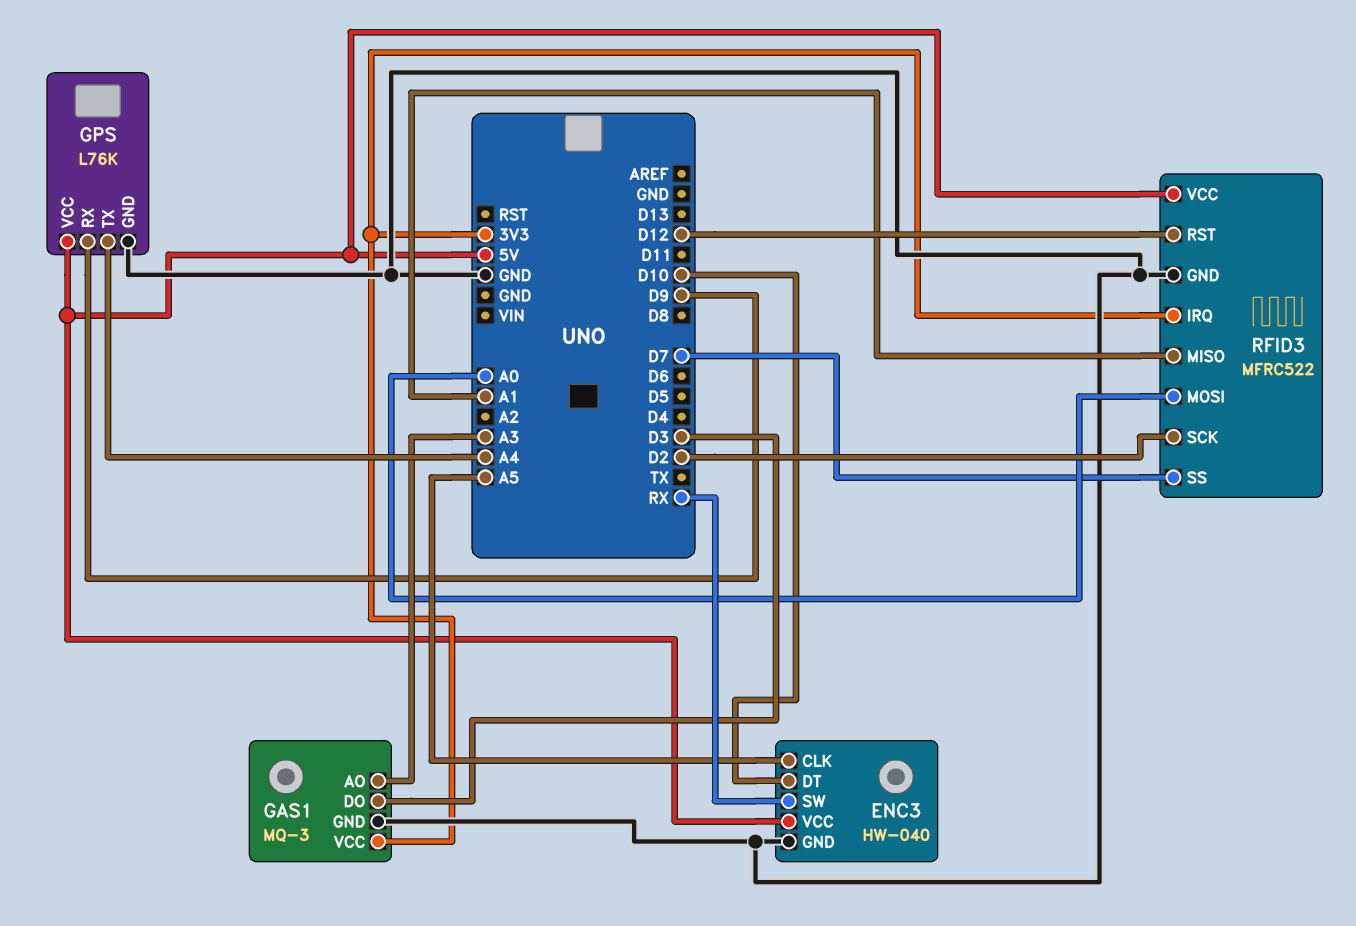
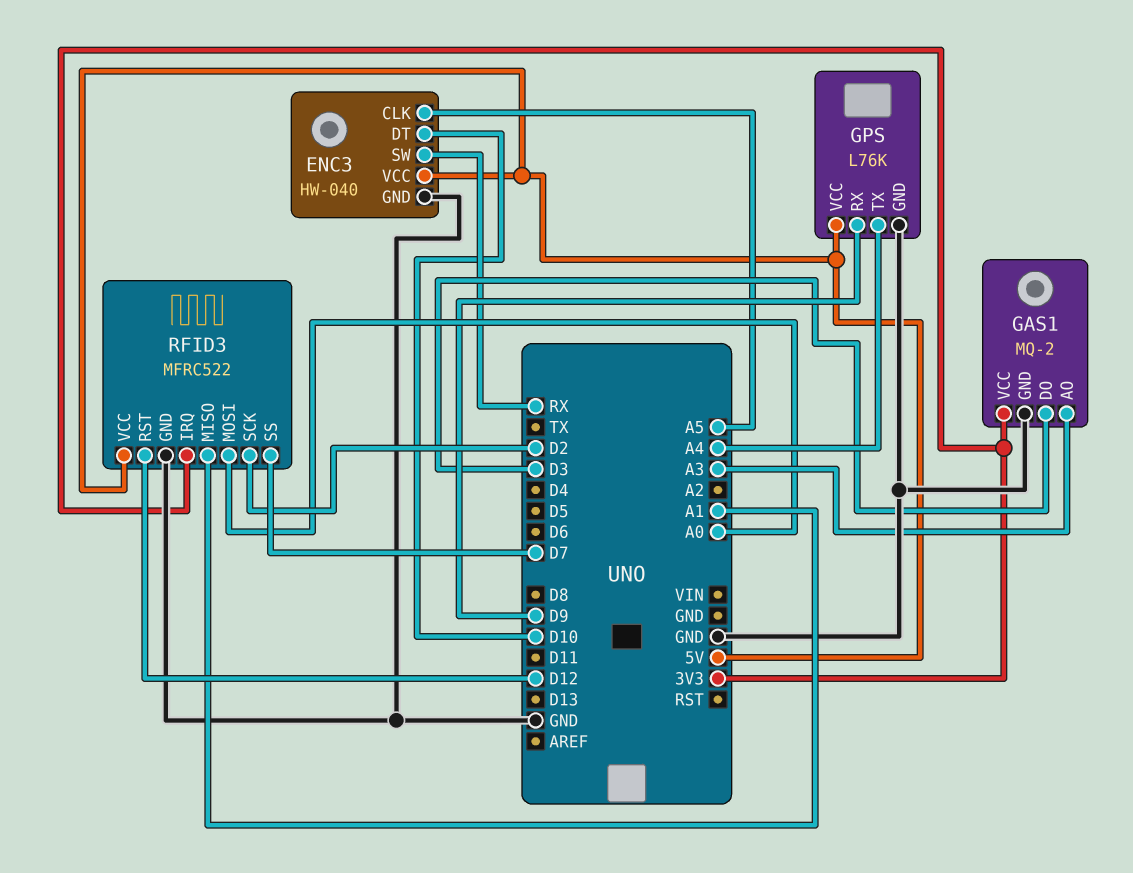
GAS1: MQ-3 -> MQ-2

